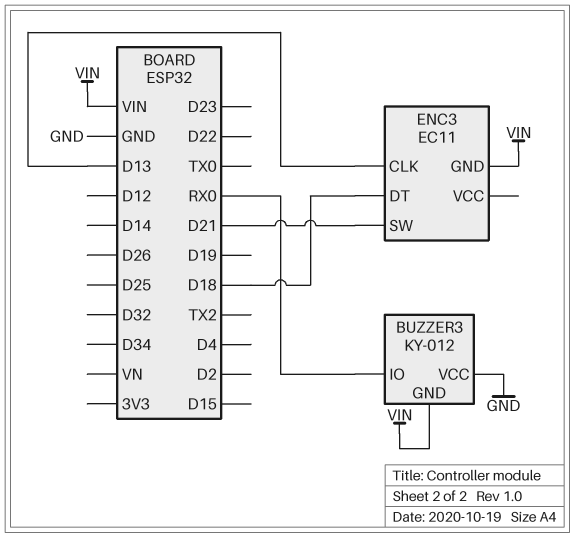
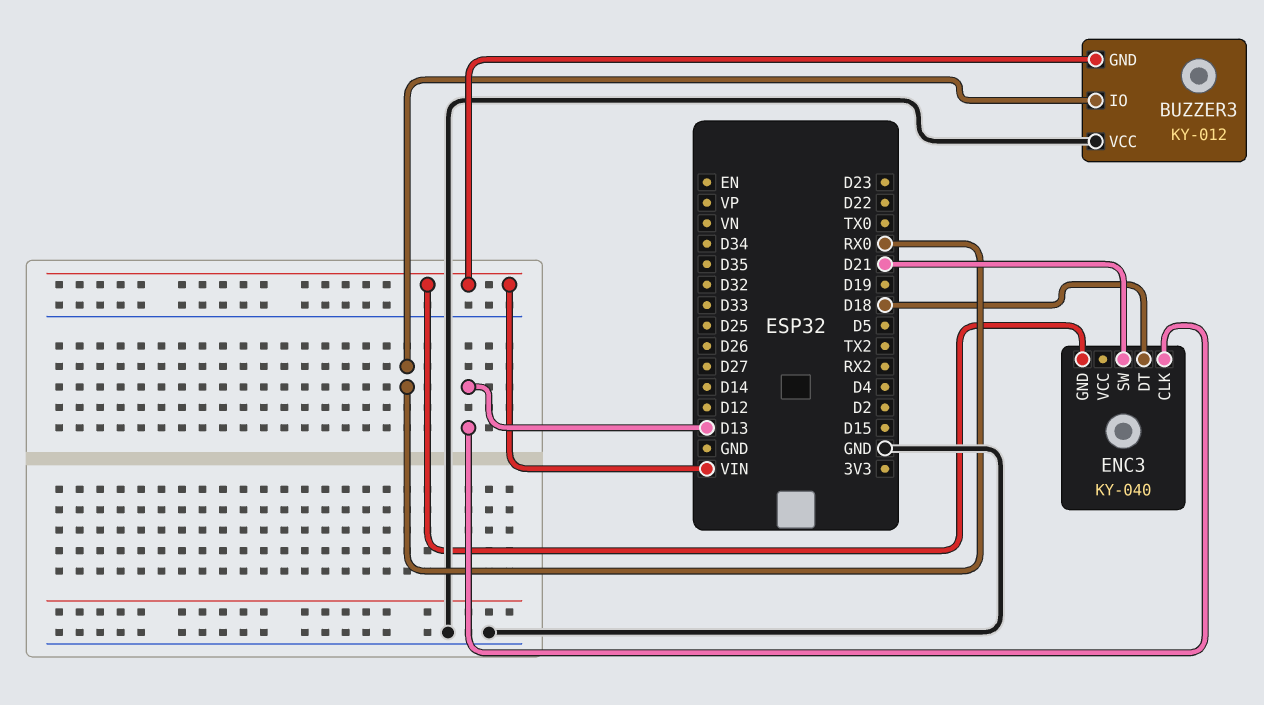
ENC3: EC11 -> KY-040

